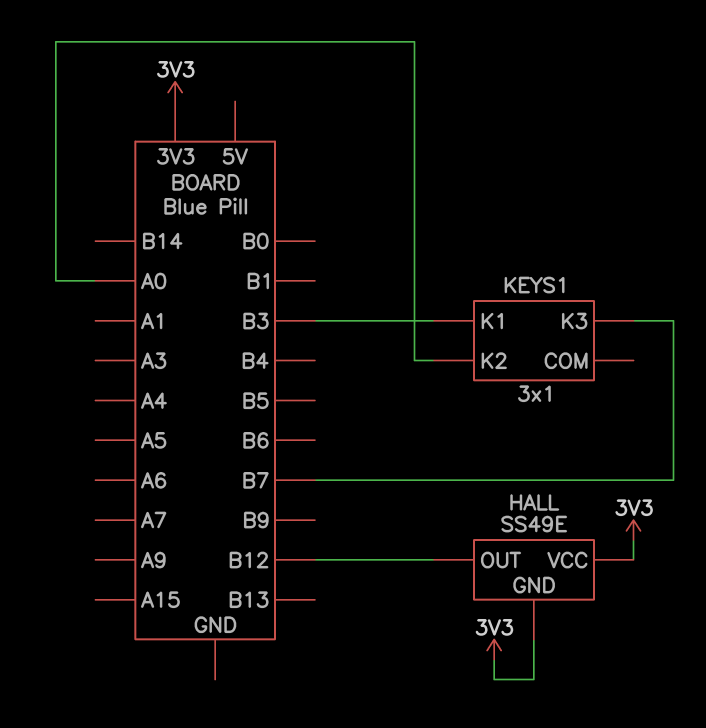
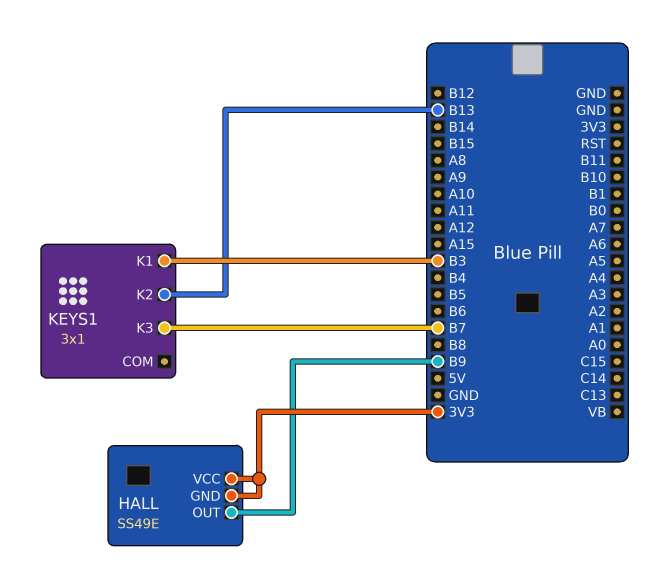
HALL pin OUT: B12 -> B9
KEYS1 pin K2: A0 -> B13

